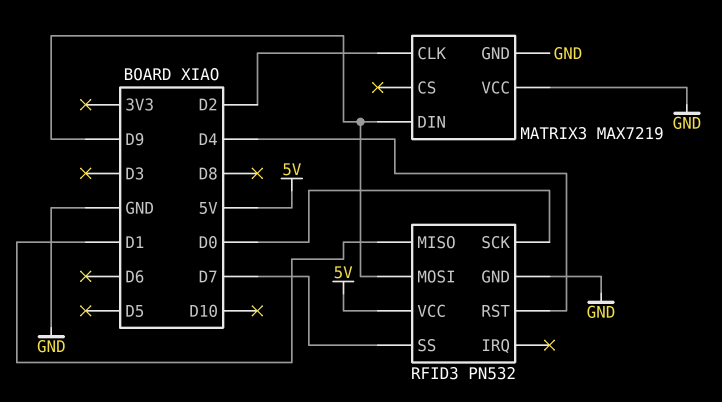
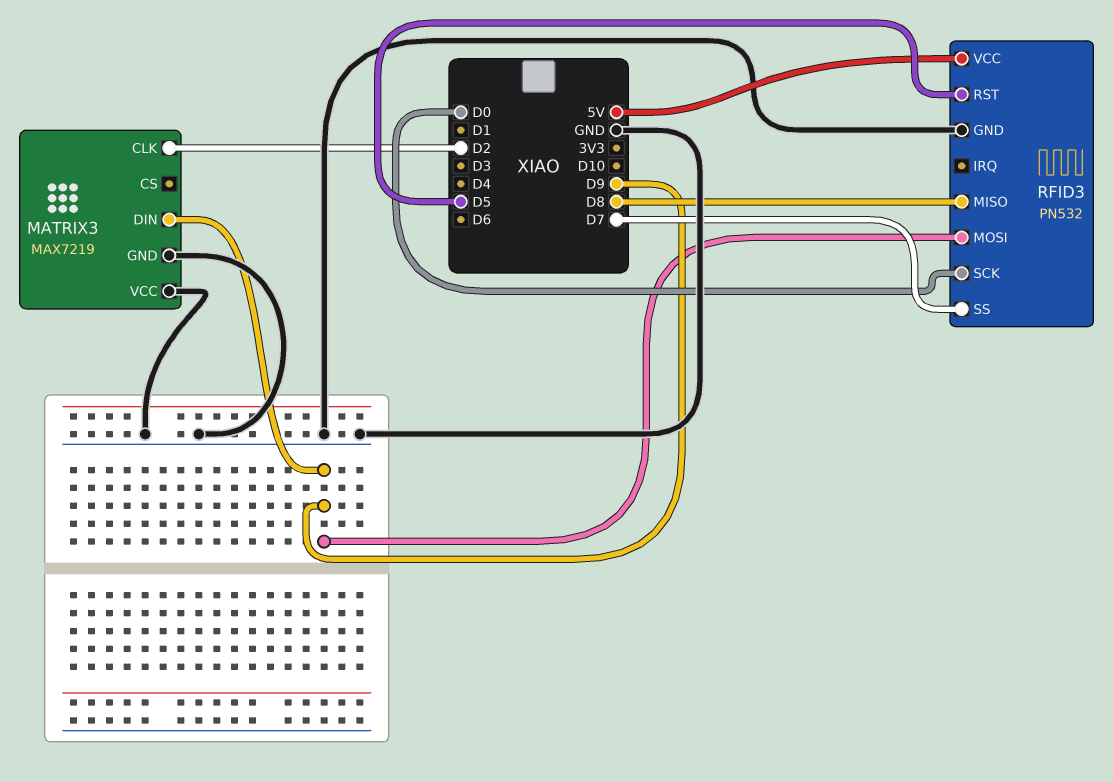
RFID3 pin MISO: D1 -> D8
RFID3 pin RST: D4 -> D5

